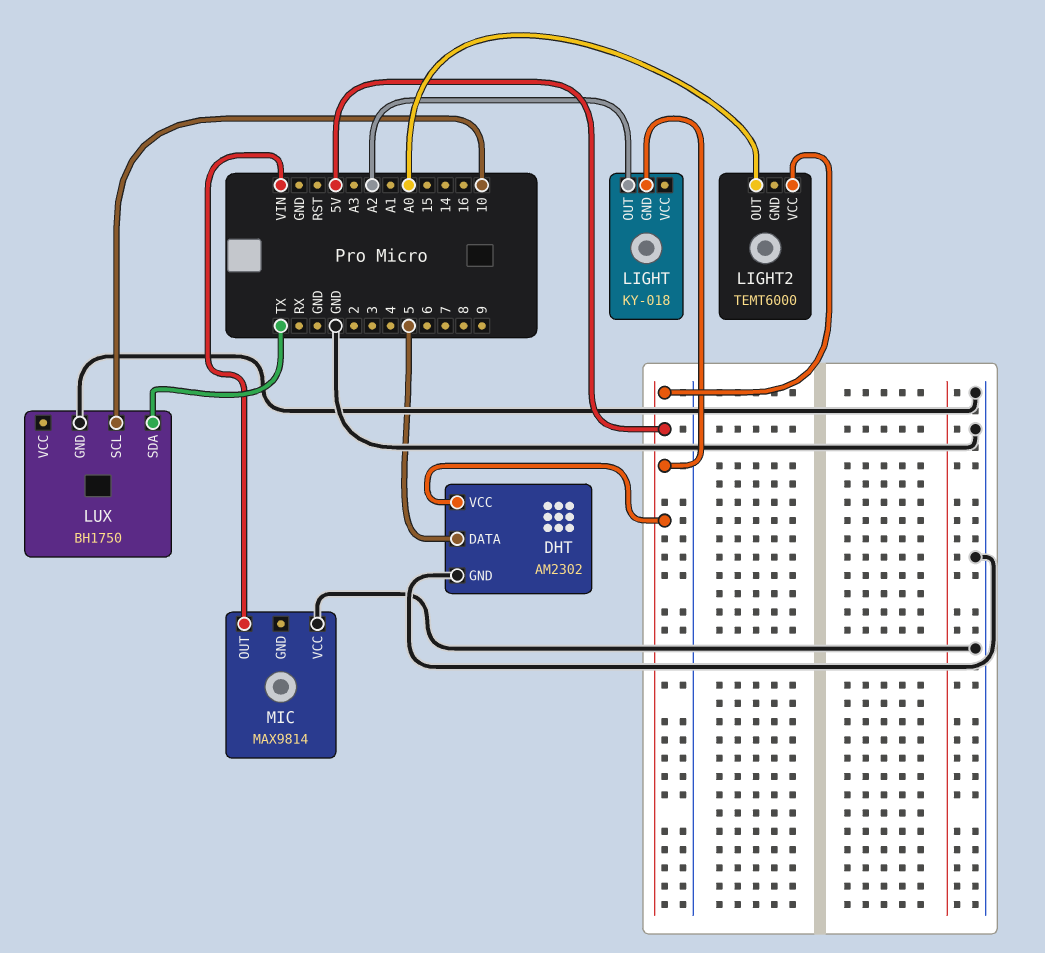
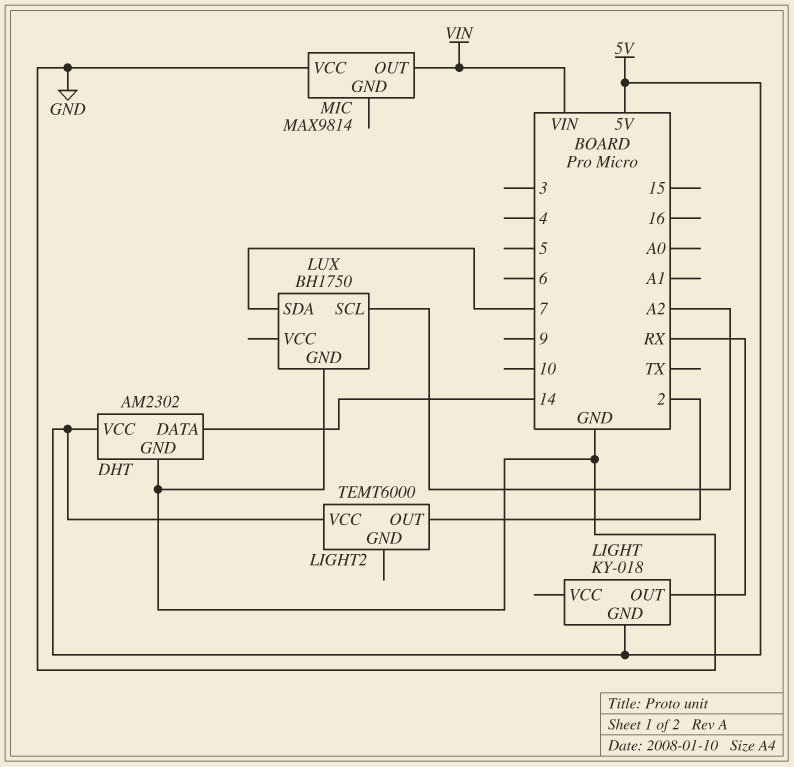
DHT pin DATA: 5 -> 14
LIGHT pin OUT: A2 -> RX
LIGHT2 pin OUT: A0 -> 2
LUX pin SCL: 10 -> A2
LUX pin SDA: TX -> 7

